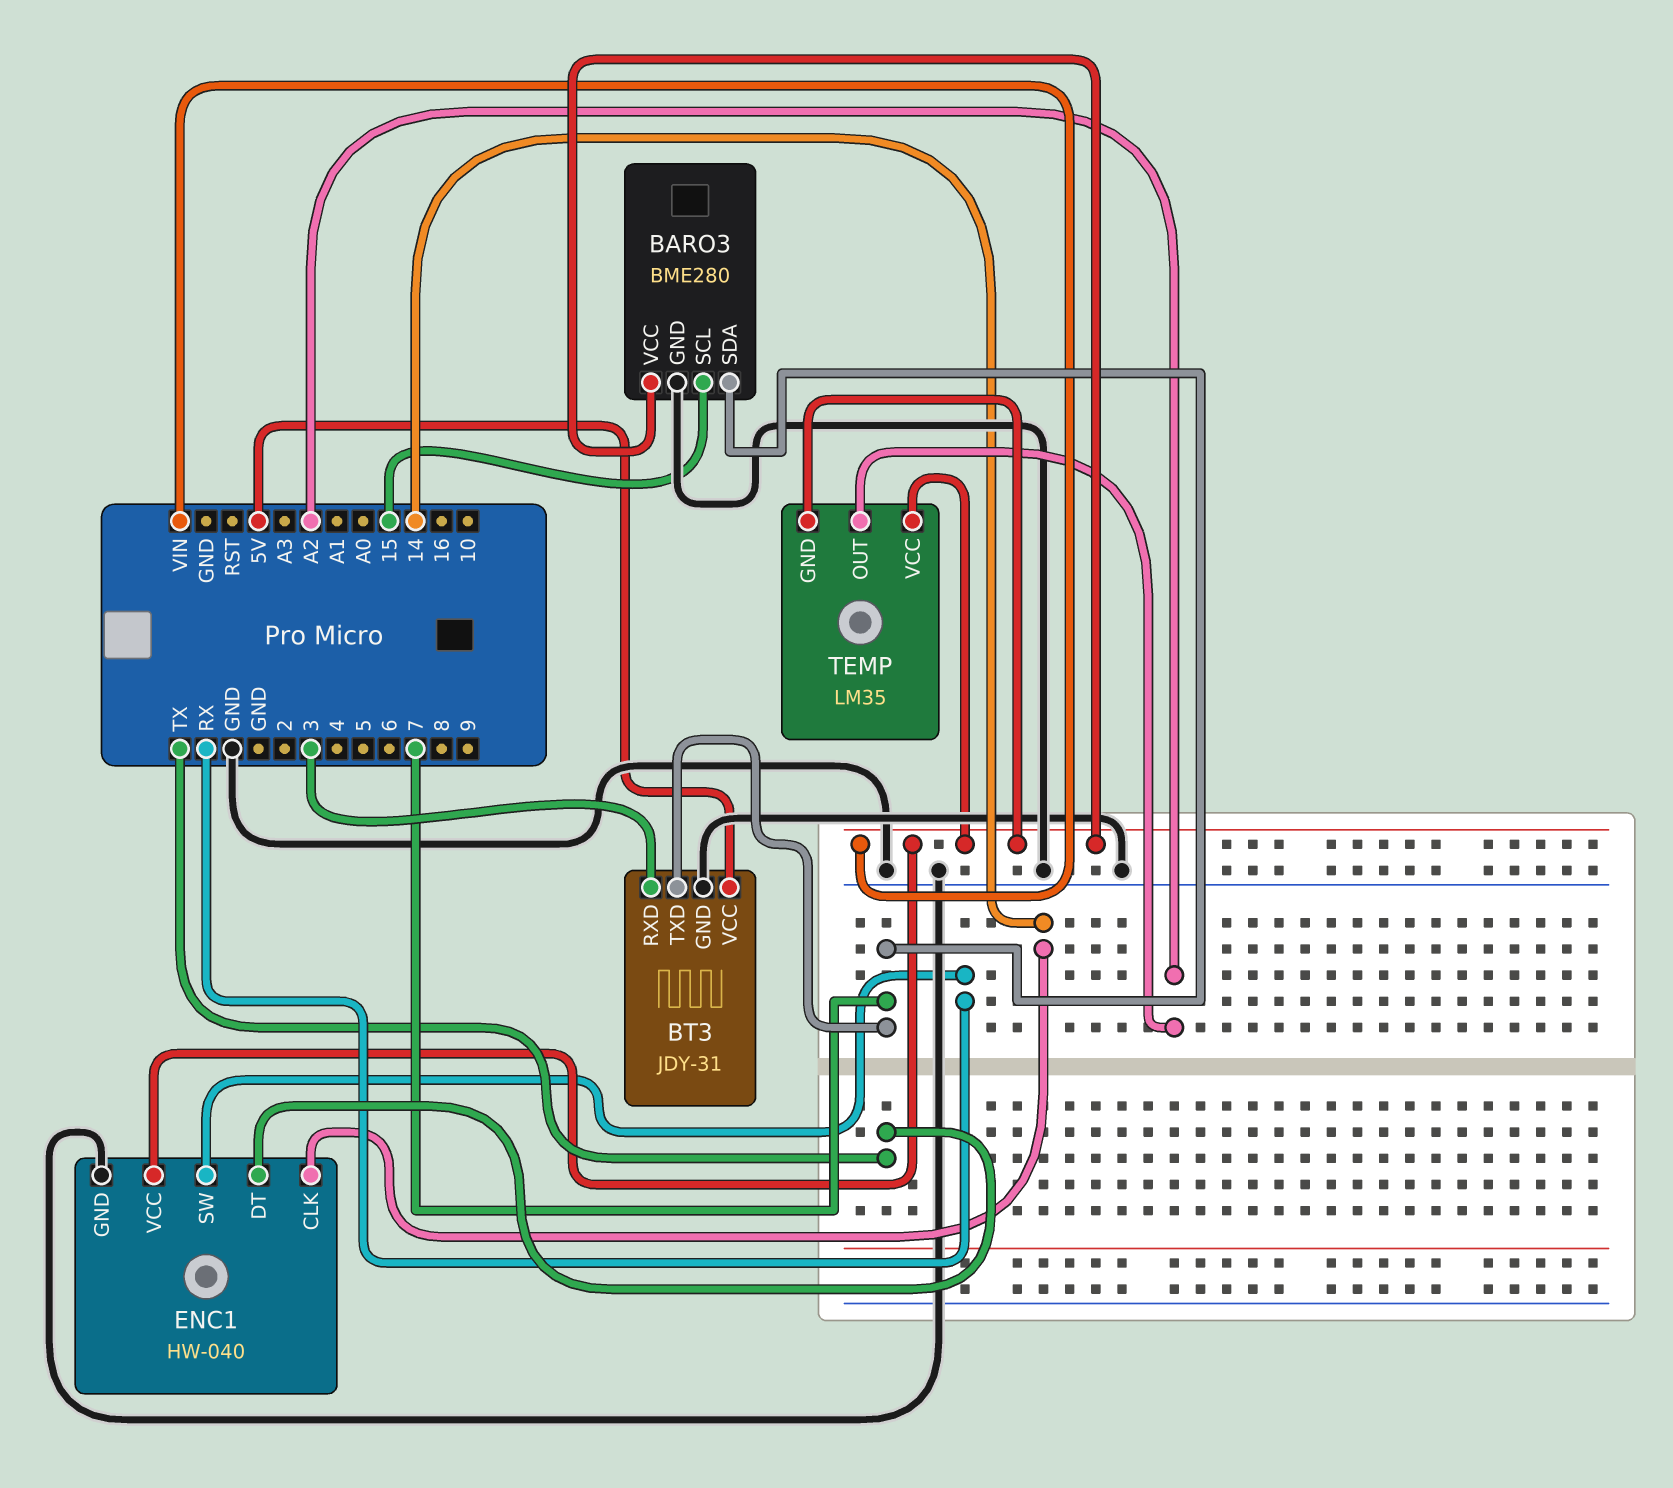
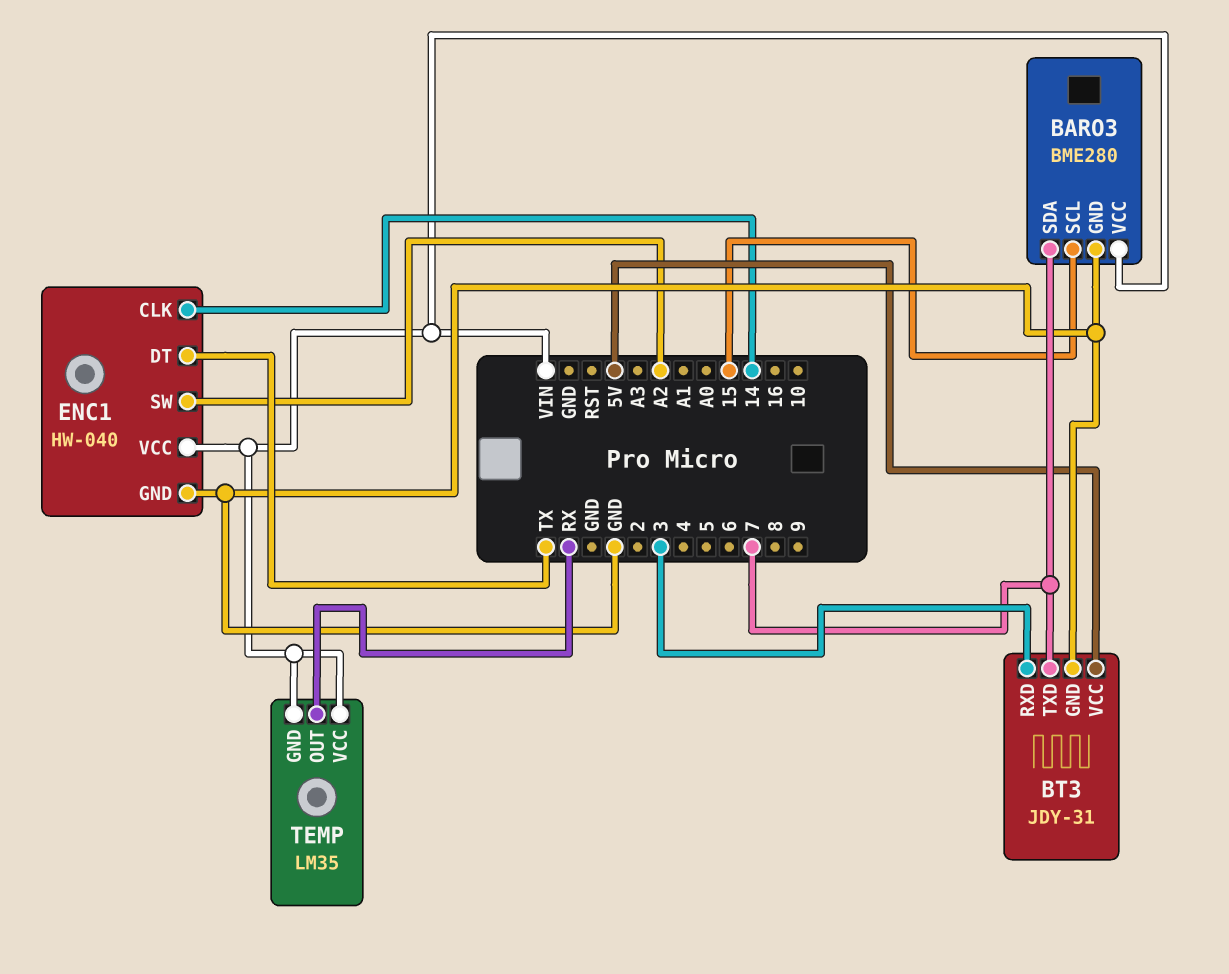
ENC1 pin SW: RX -> A2
TEMP pin OUT: A2 -> RX

